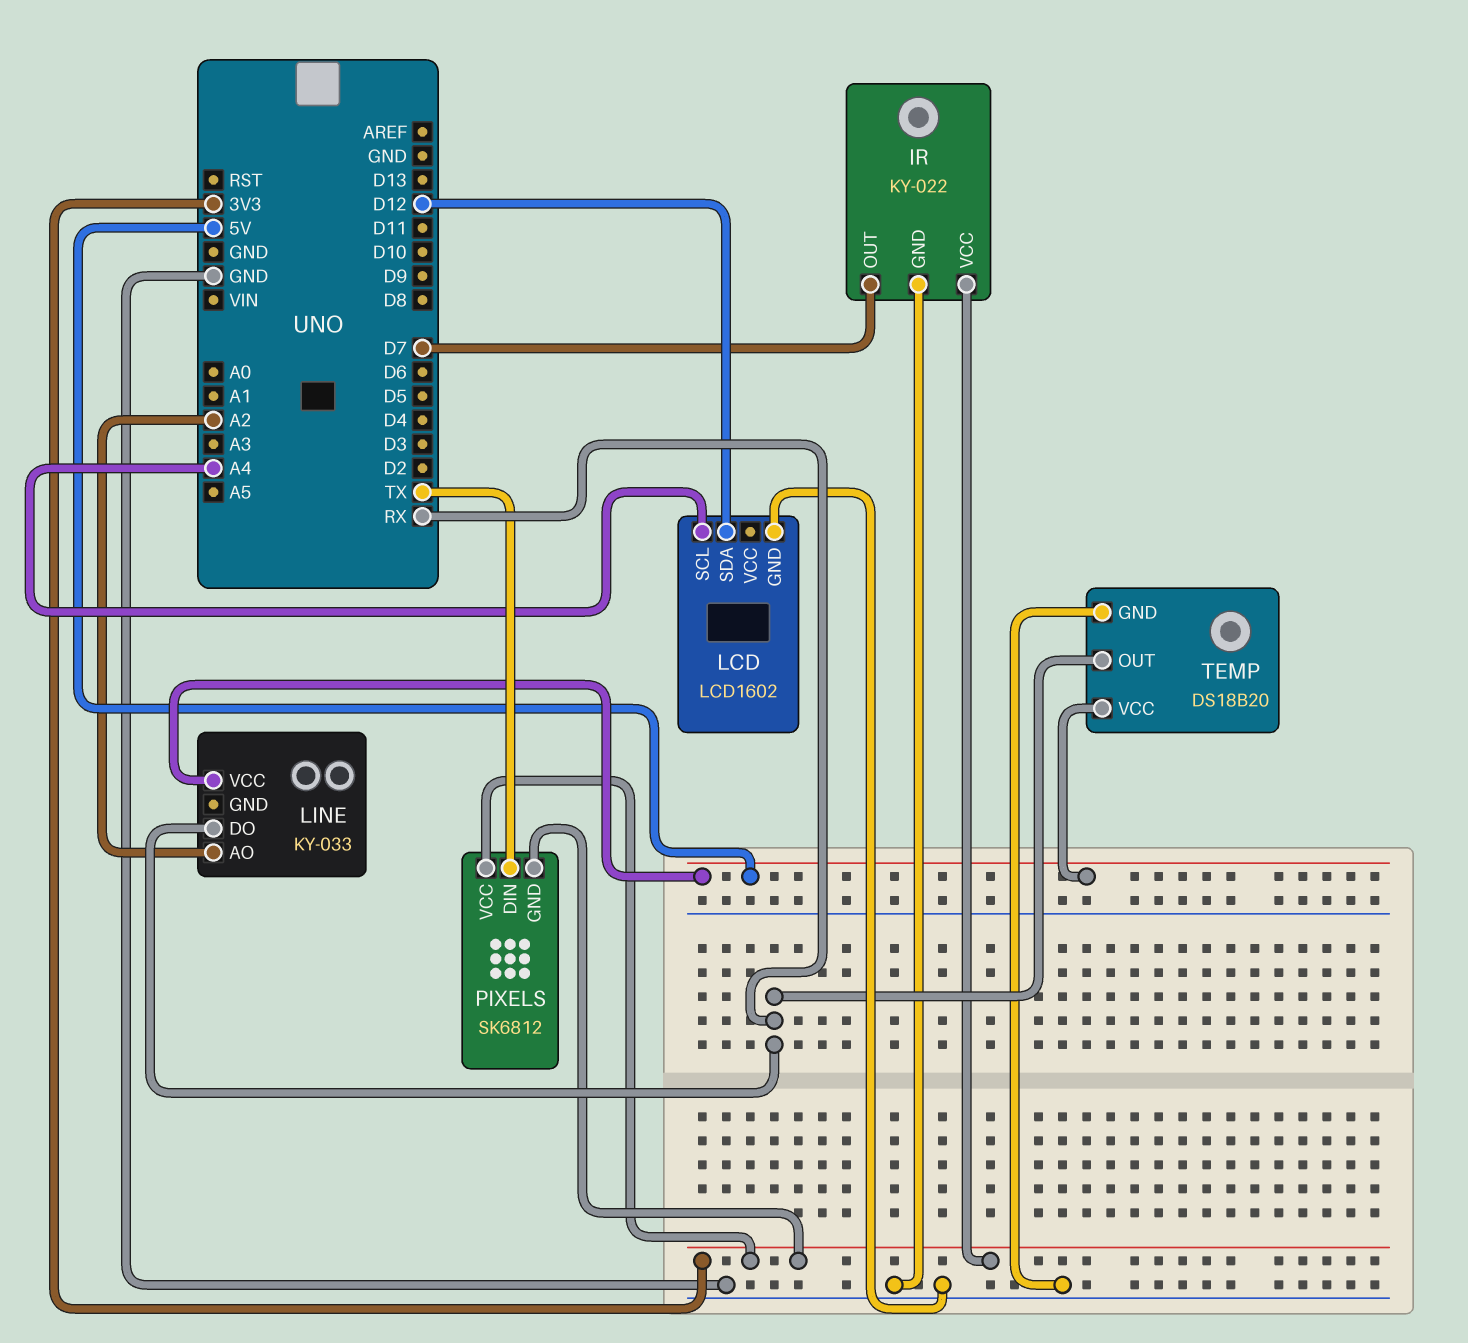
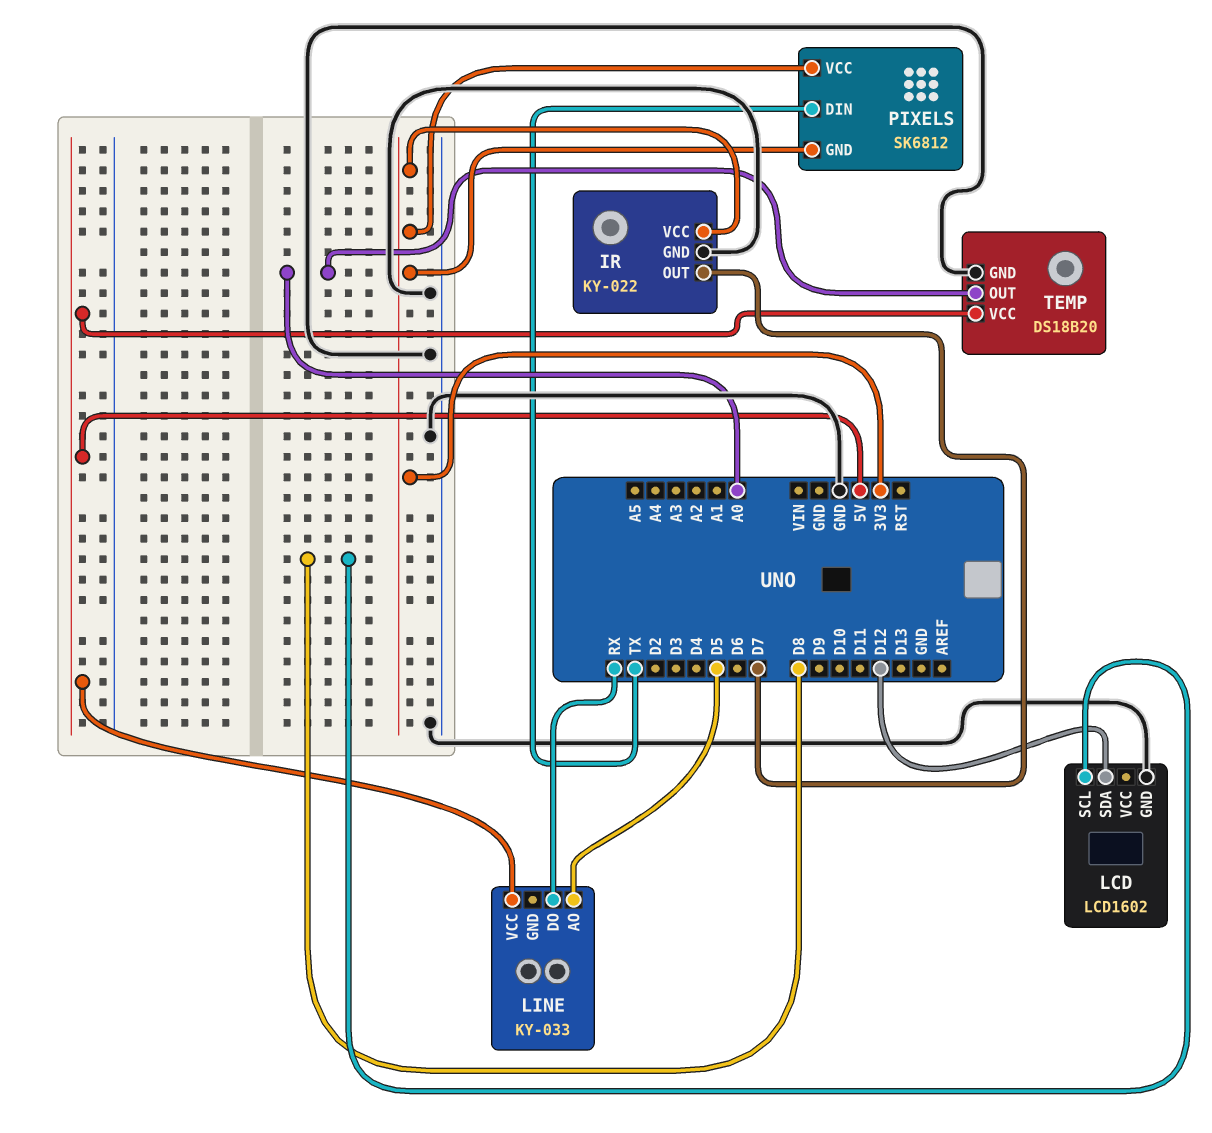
LCD pin SCL: A4 -> D8
LINE pin AO: A2 -> D5
TEMP pin OUT: RX -> A0

